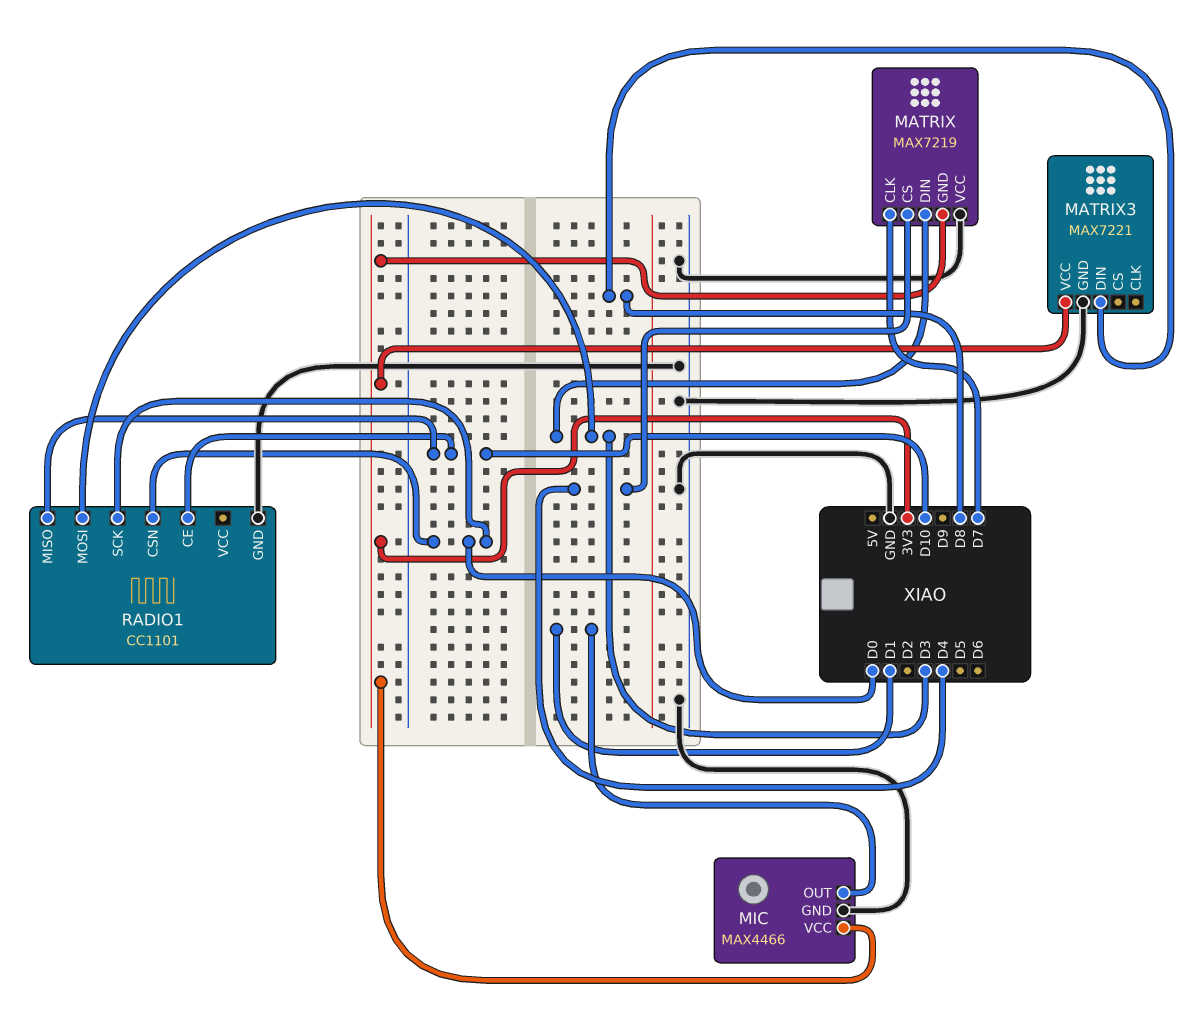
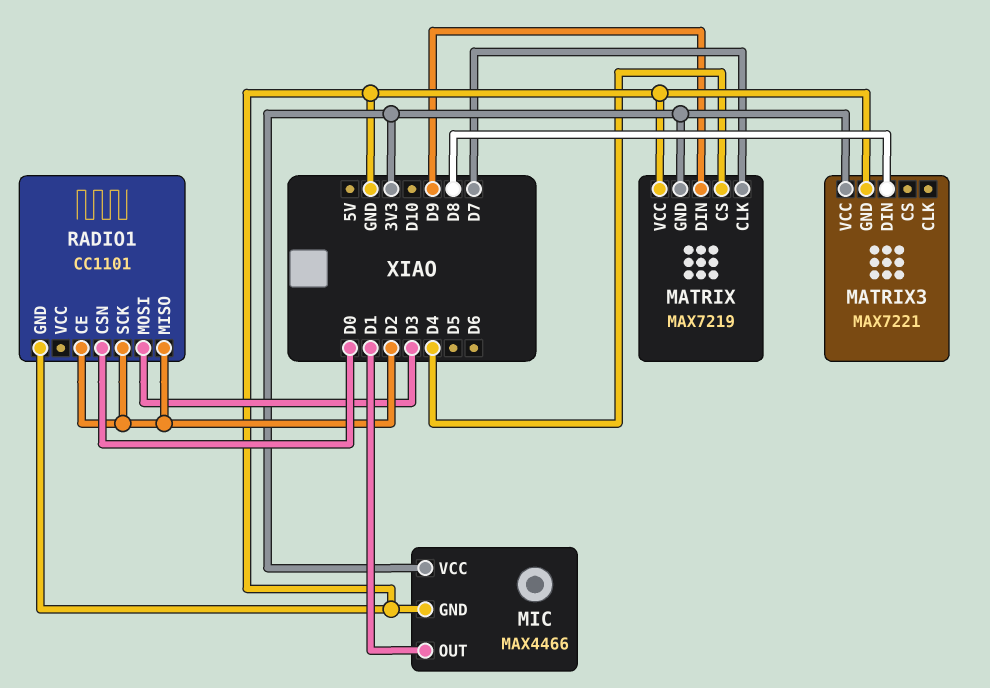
MATRIX pin DIN: D3 -> D9
RADIO1 pin CE: D10 -> D2
RADIO1 pin MISO: D10 -> D2
RADIO1 pin SCK: D0 -> D2

